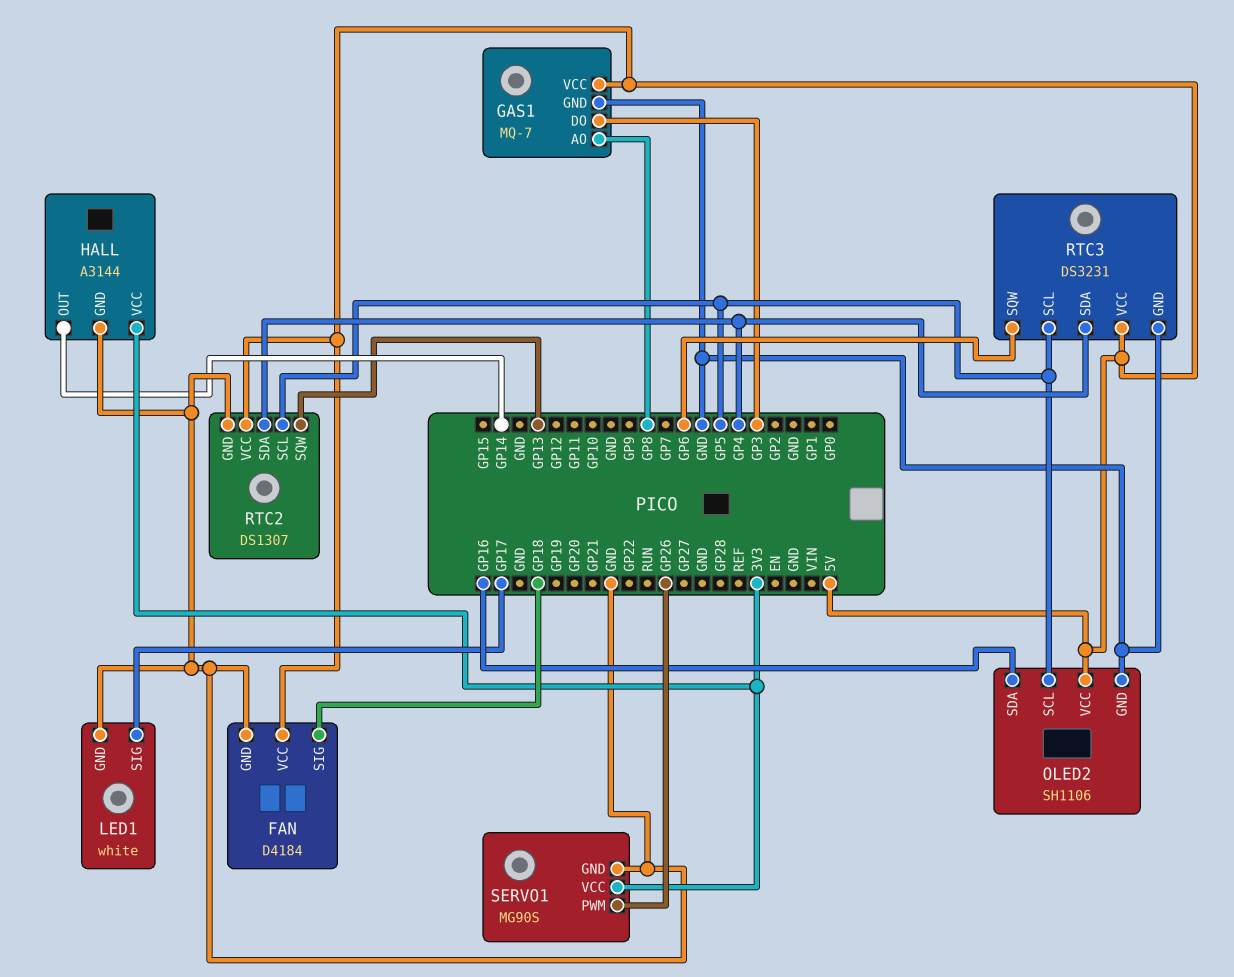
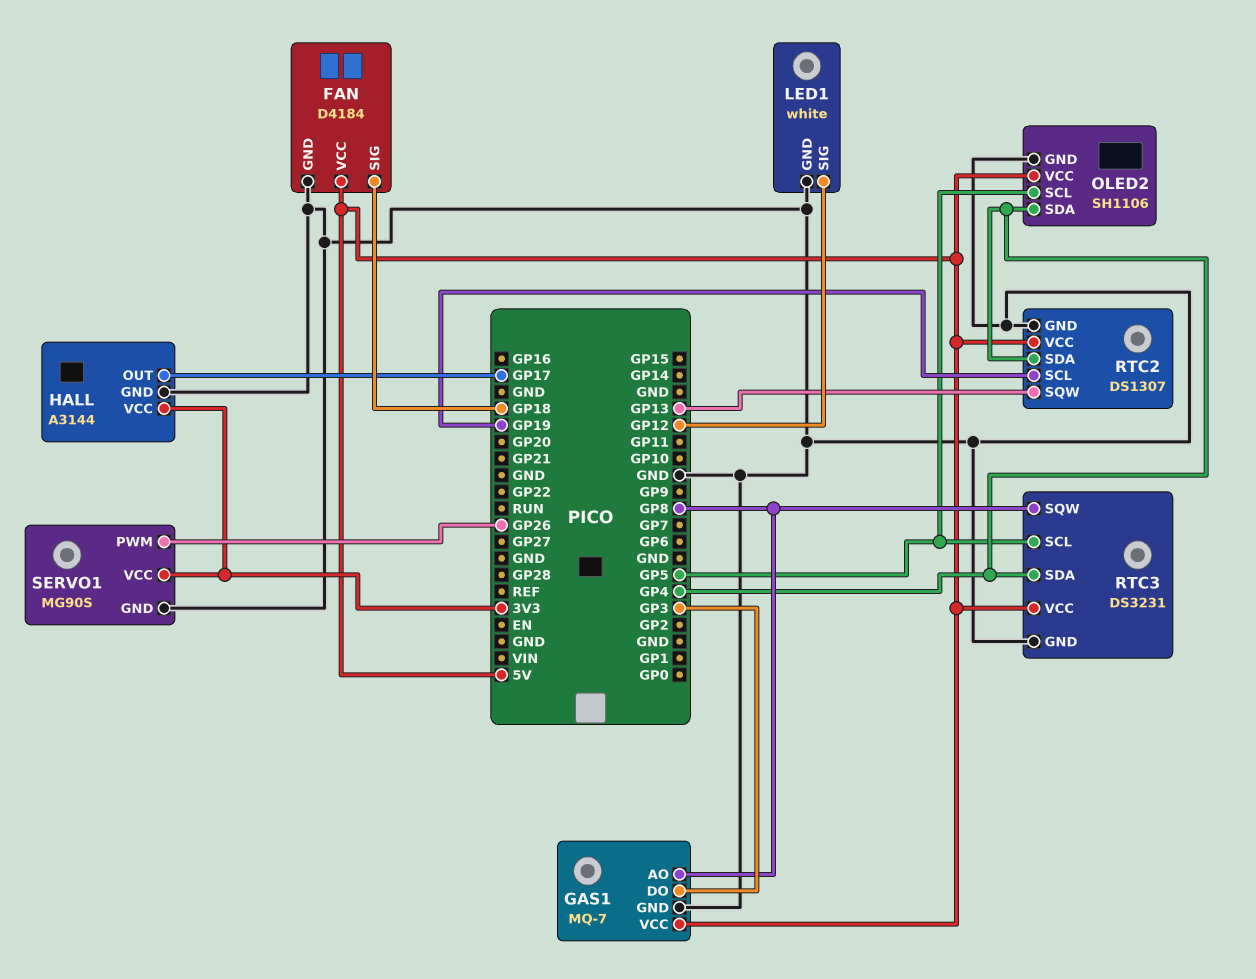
HALL pin OUT: GP14 -> GP17
LED1 pin SIG: GP17 -> GP12
OLED2 pin SDA: GP16 -> GP4
RTC2 pin SCL: GP5 -> GP19
RTC3 pin SQW: GP6 -> GP8

